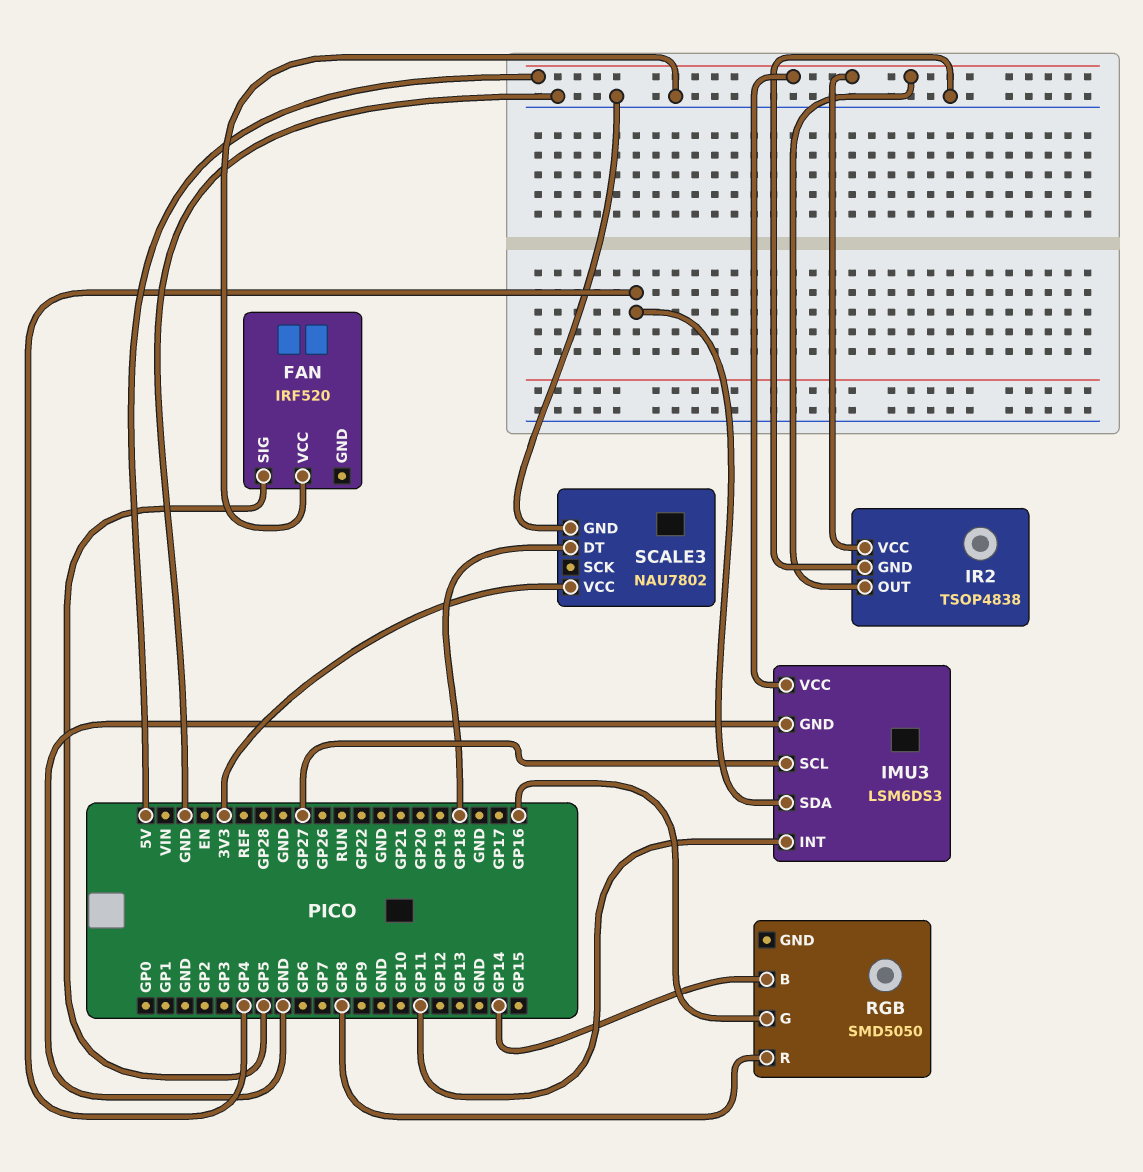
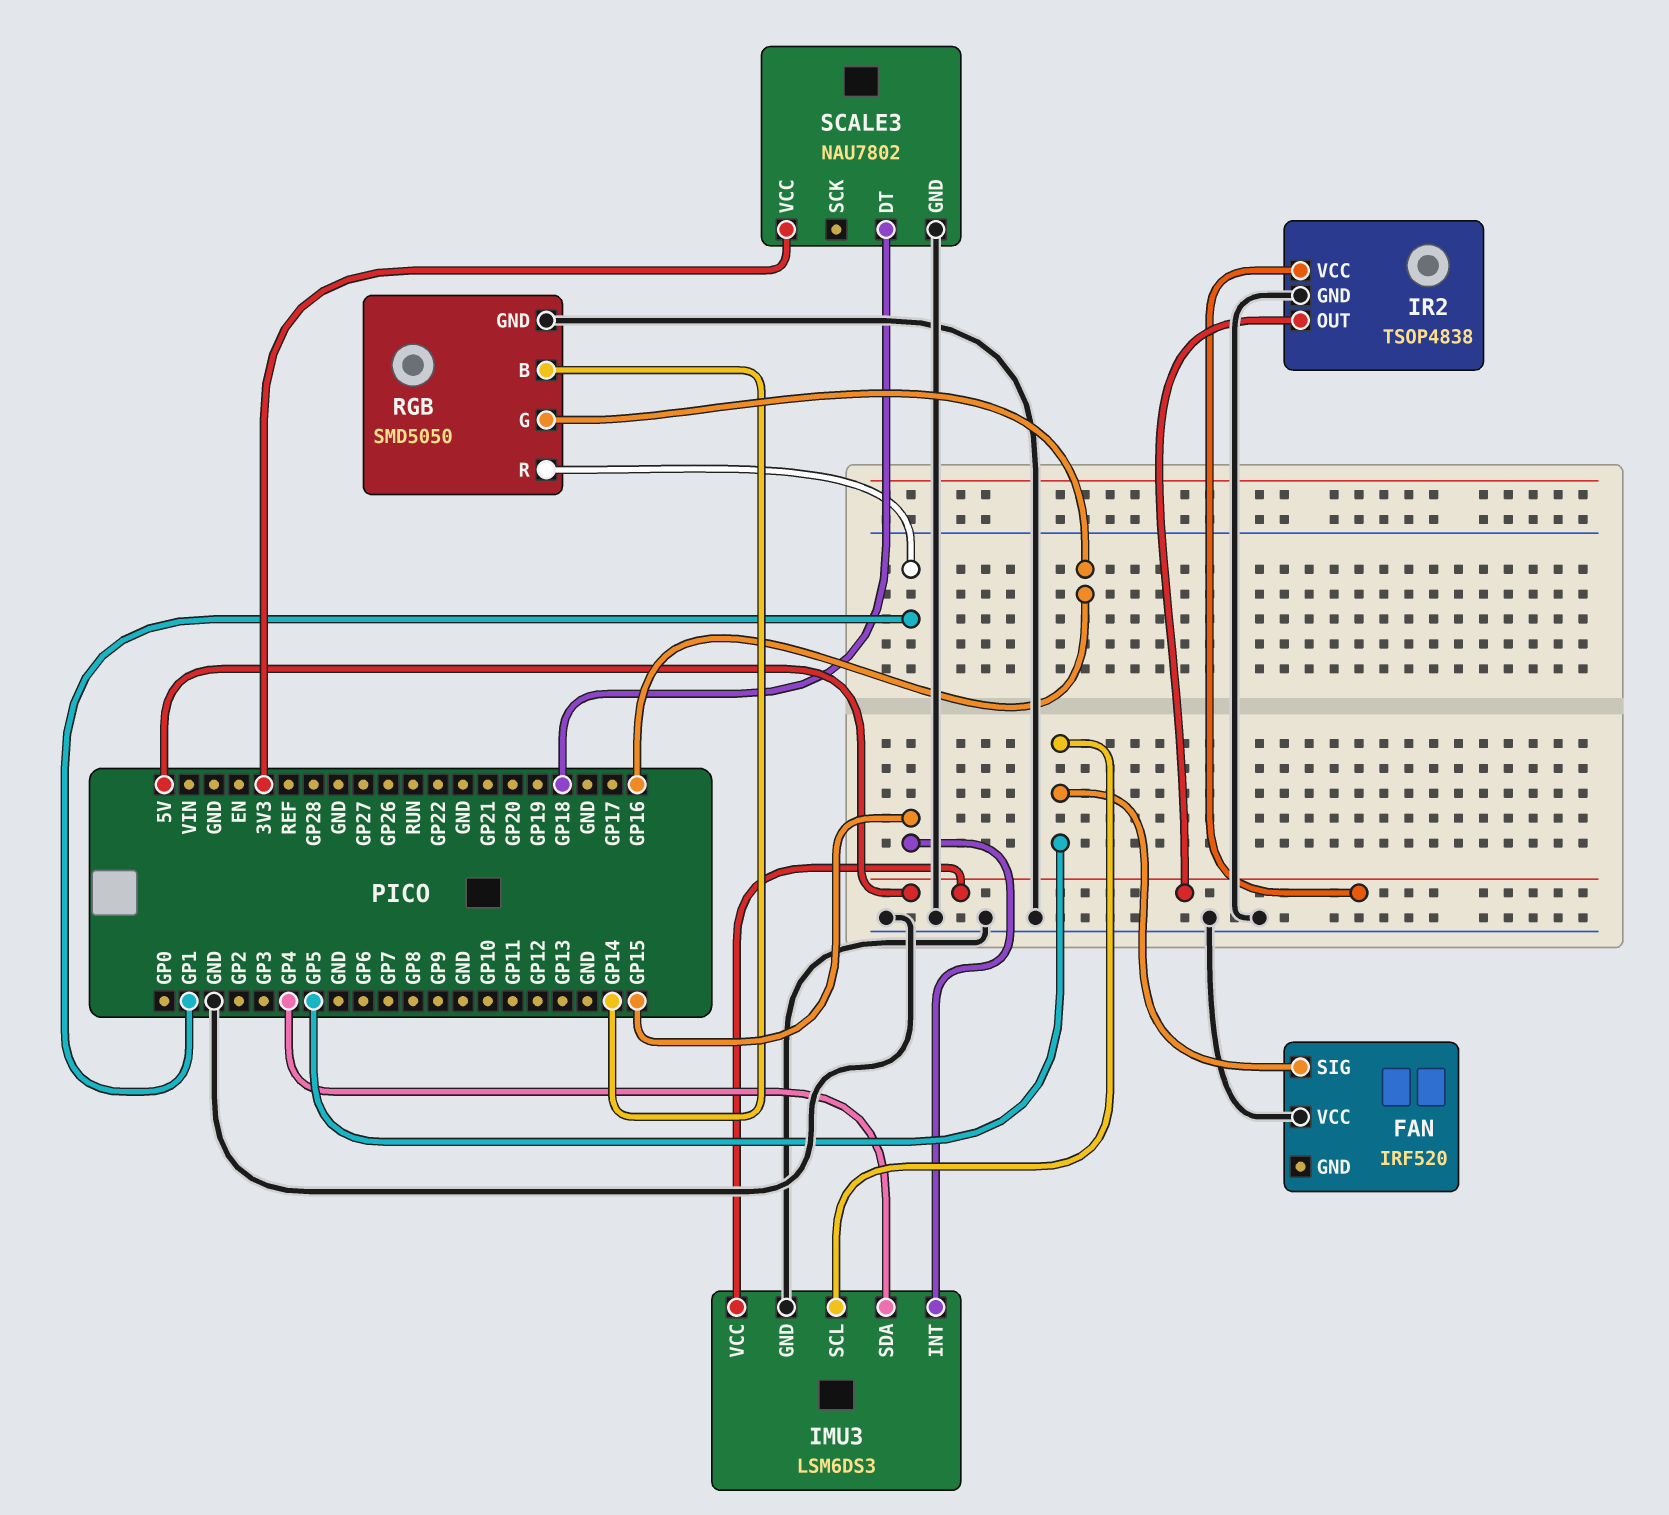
IMU3 pin INT: GP11 -> GP15
IMU3 pin SCL: GP27 -> GP5
RGB pin GND: none -> GND
RGB pin R: GP8 -> GP1

